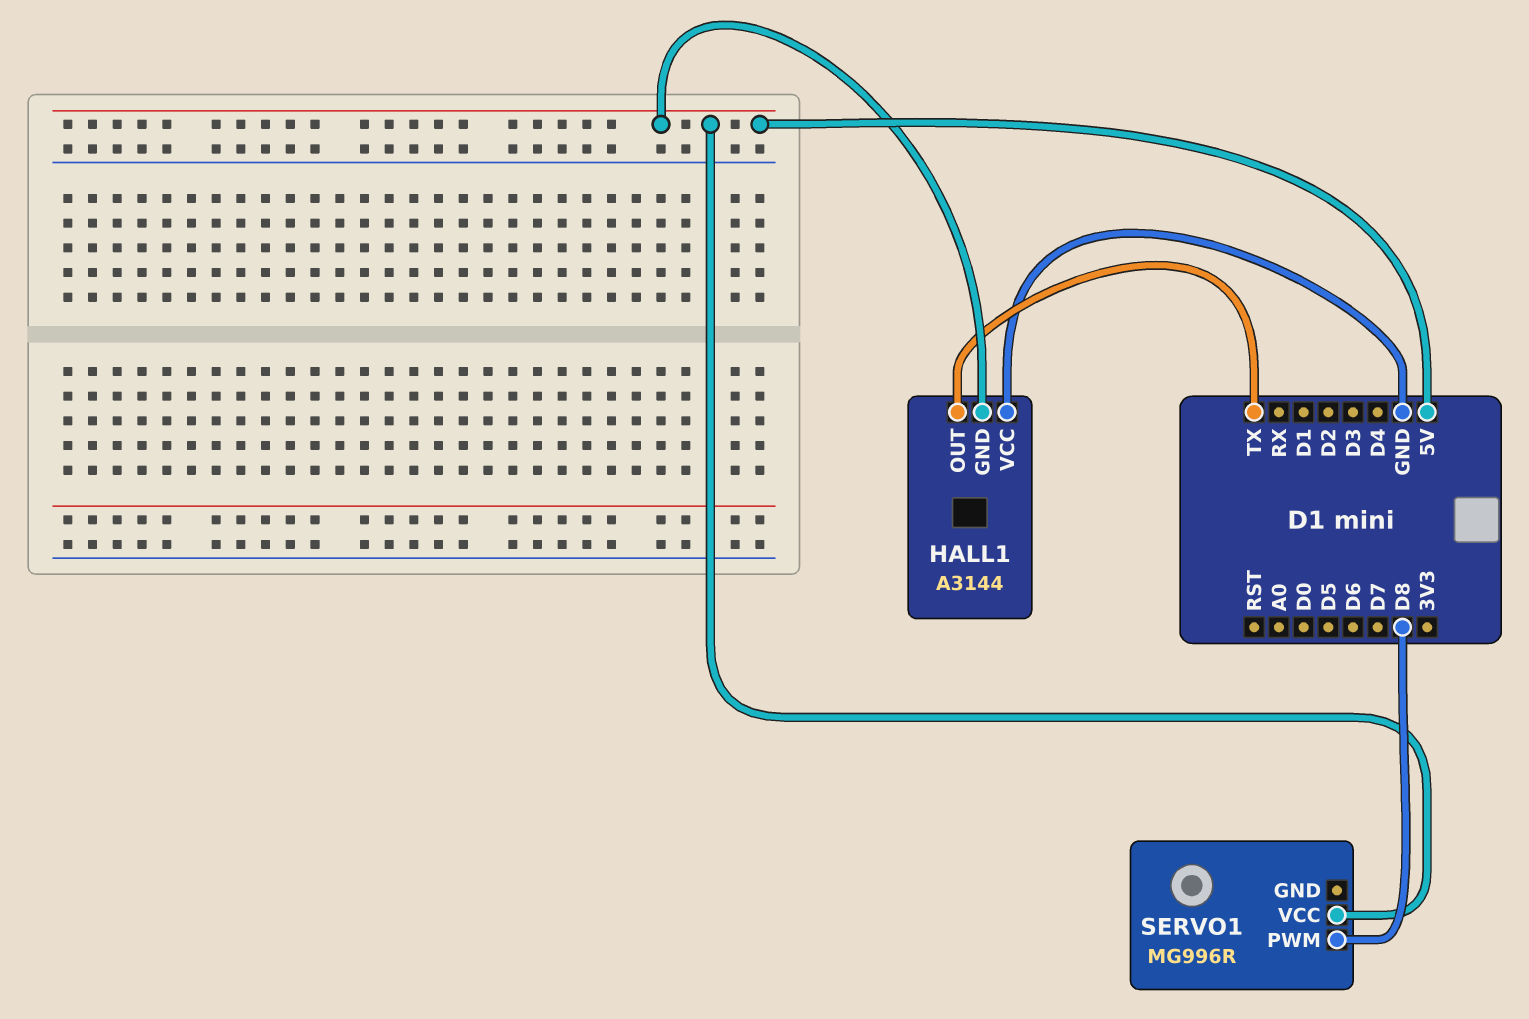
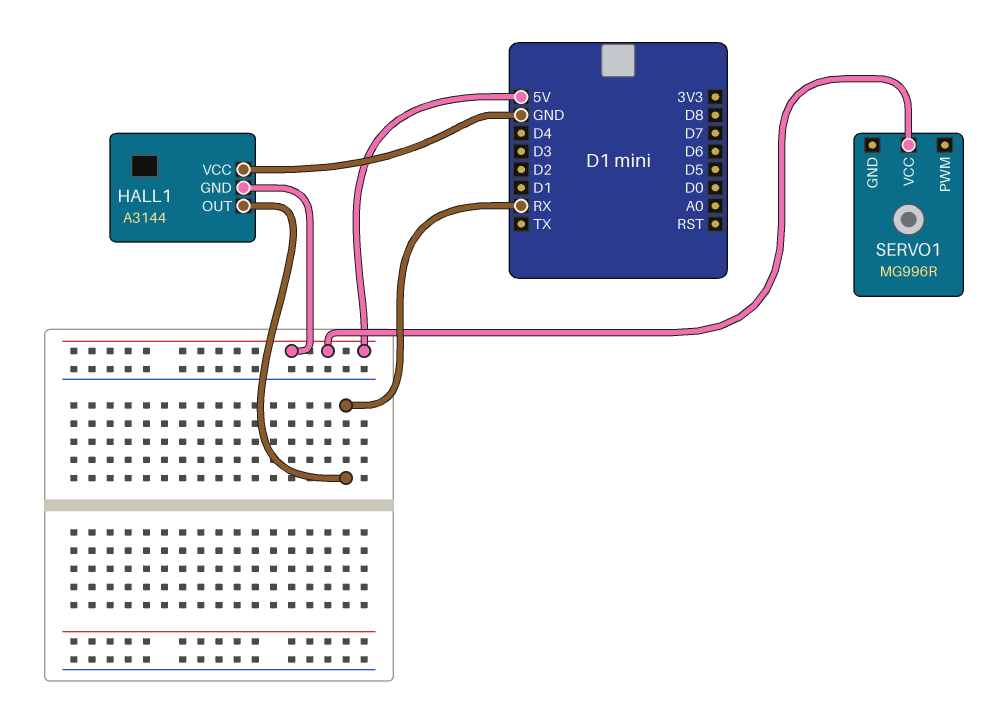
HALL1 pin OUT: TX -> RX
SERVO1 pin PWM: D8 -> none

